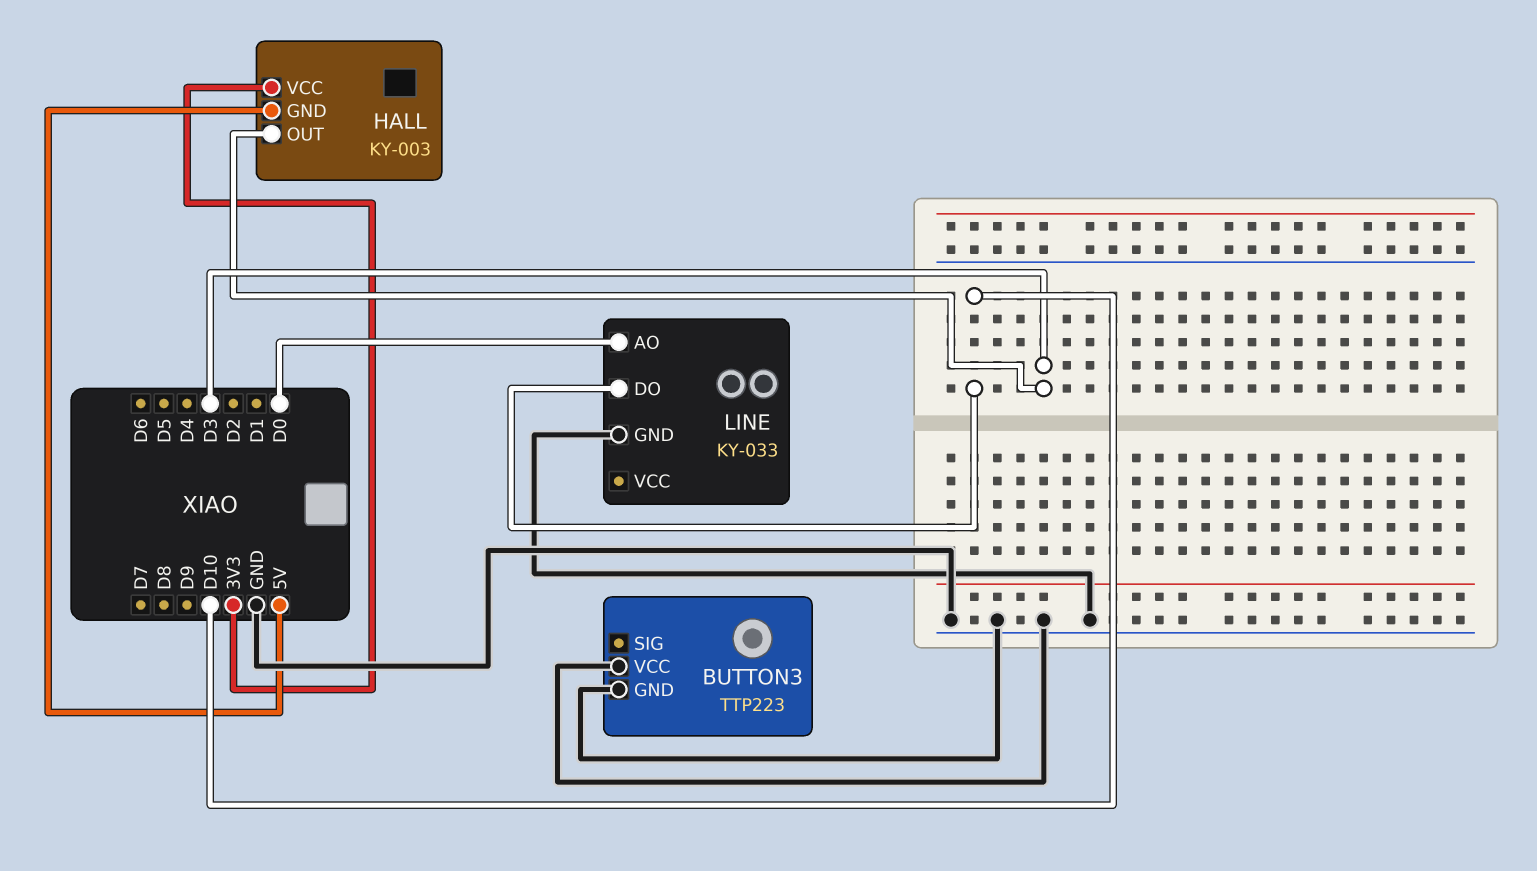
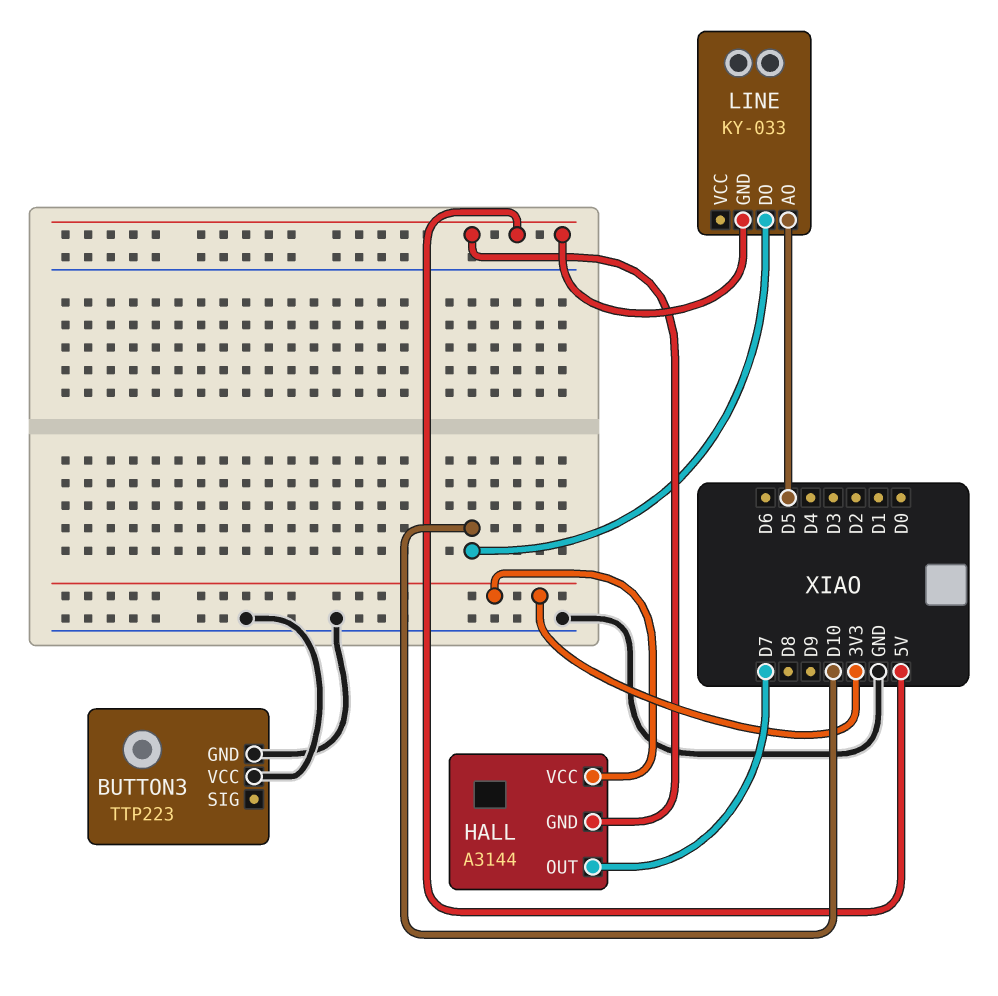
HALL: KY-003 -> A3144
HALL pin OUT: D3 -> D7
LINE pin AO: D0 -> D5
LINE pin GND: GND -> 5V

